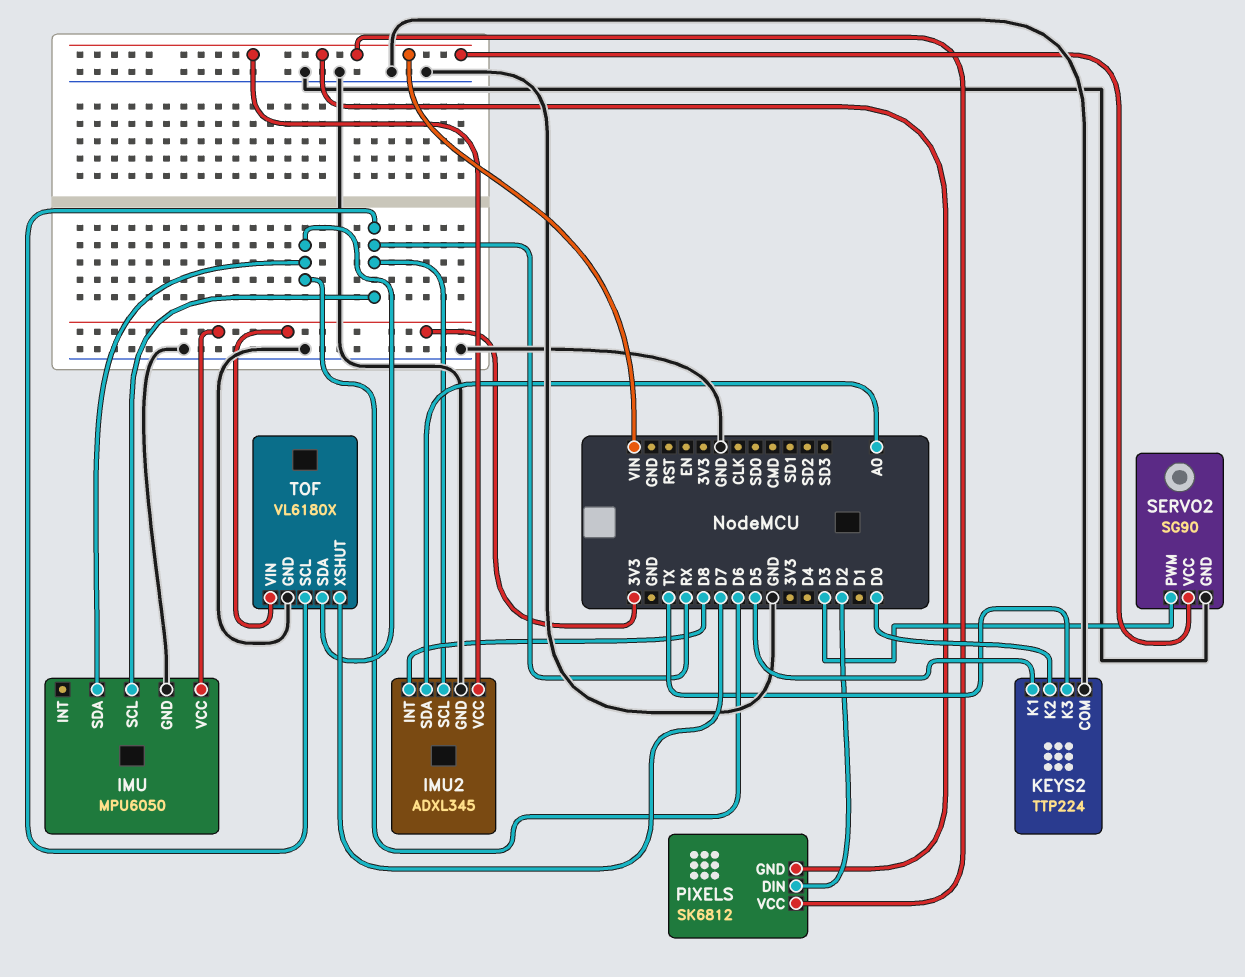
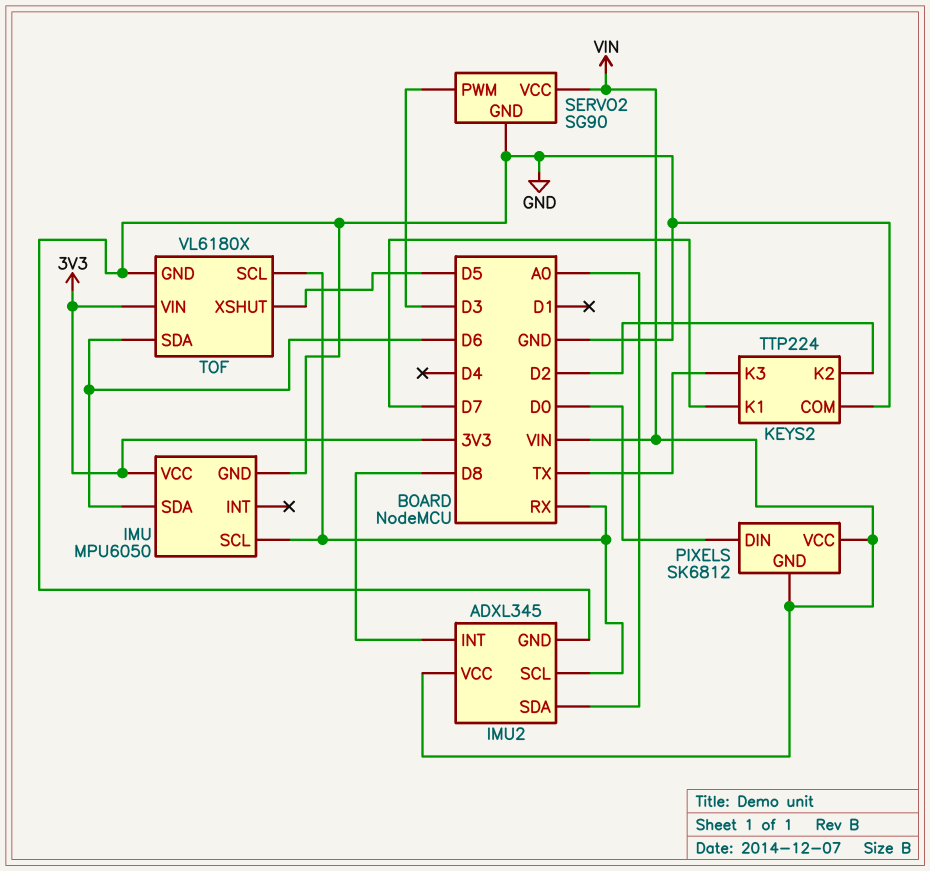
KEYS2 pin K1: D5 -> D7
KEYS2 pin K2: D0 -> D2
PIXELS pin DIN: D2 -> D0
TOF pin XSHUT: D7 -> D5

